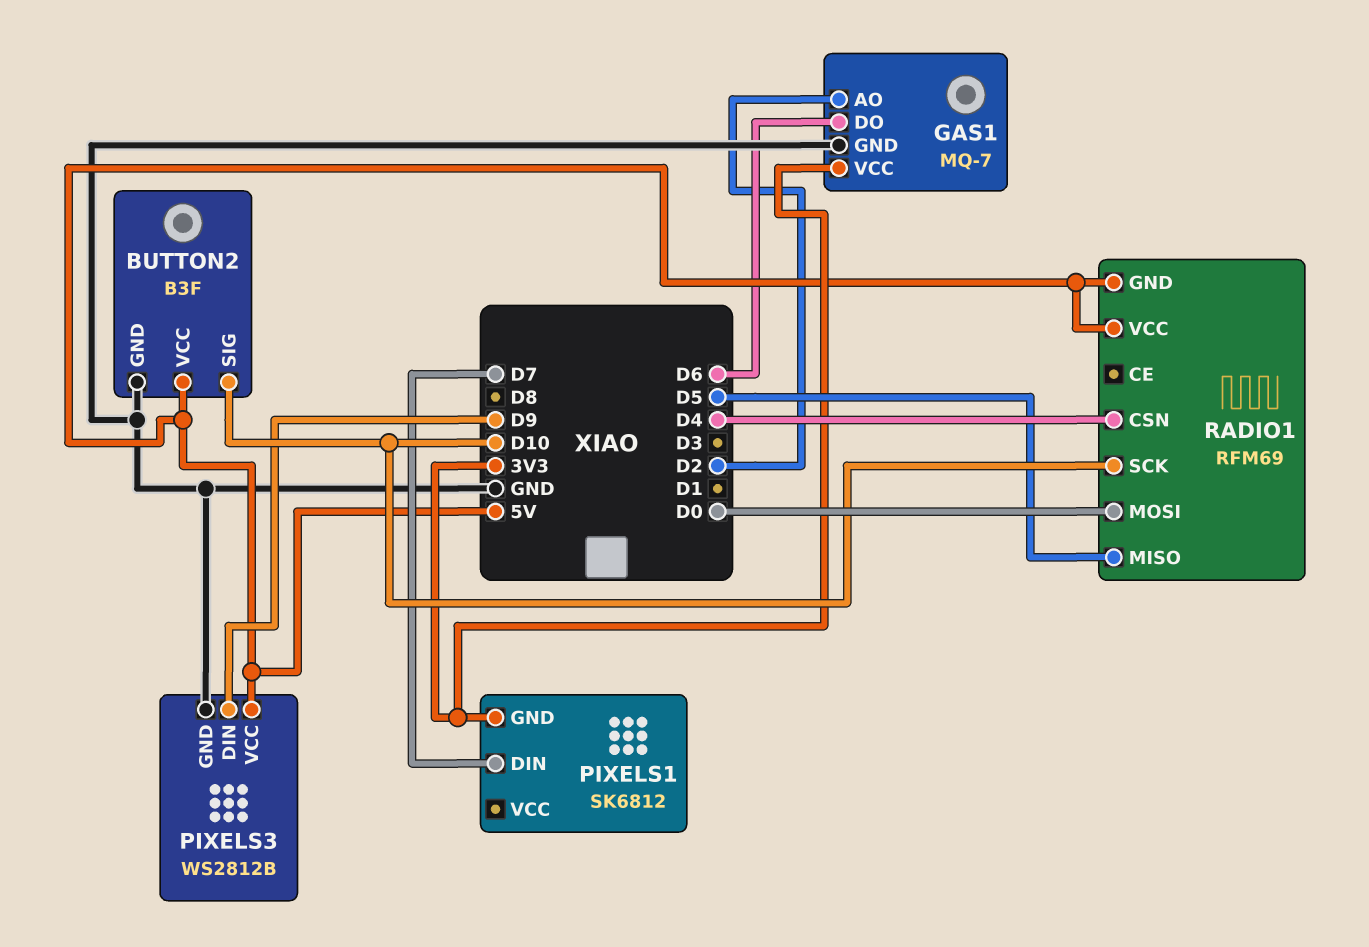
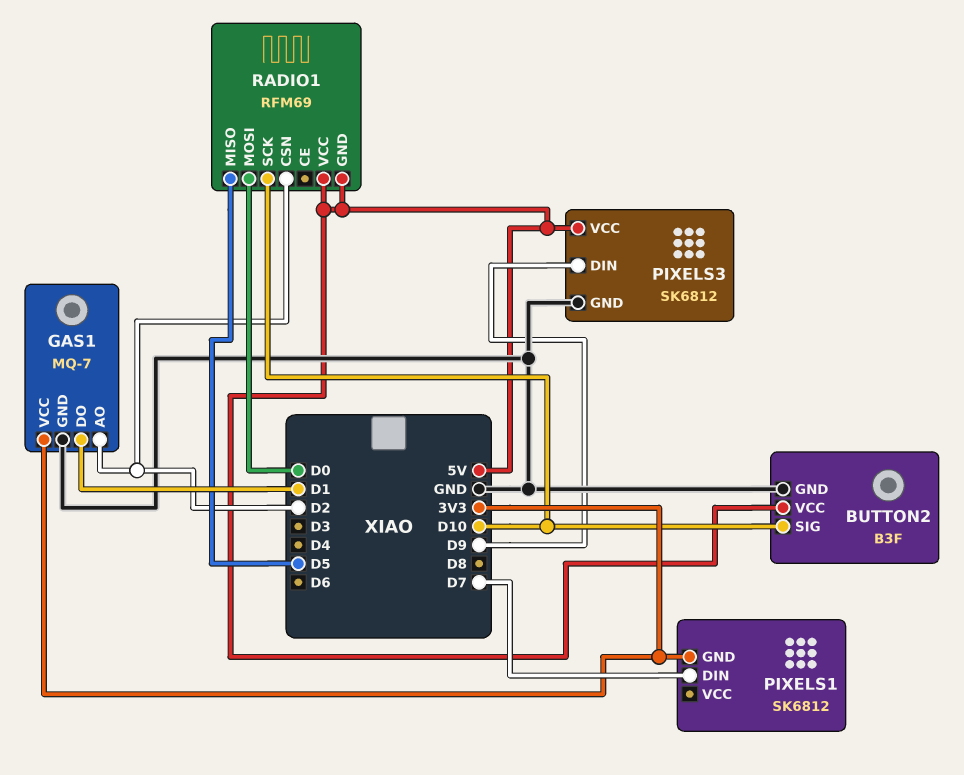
GAS1 pin DO: D6 -> D1
PIXELS3: WS2812B -> SK6812
RADIO1 pin CSN: D4 -> D2

